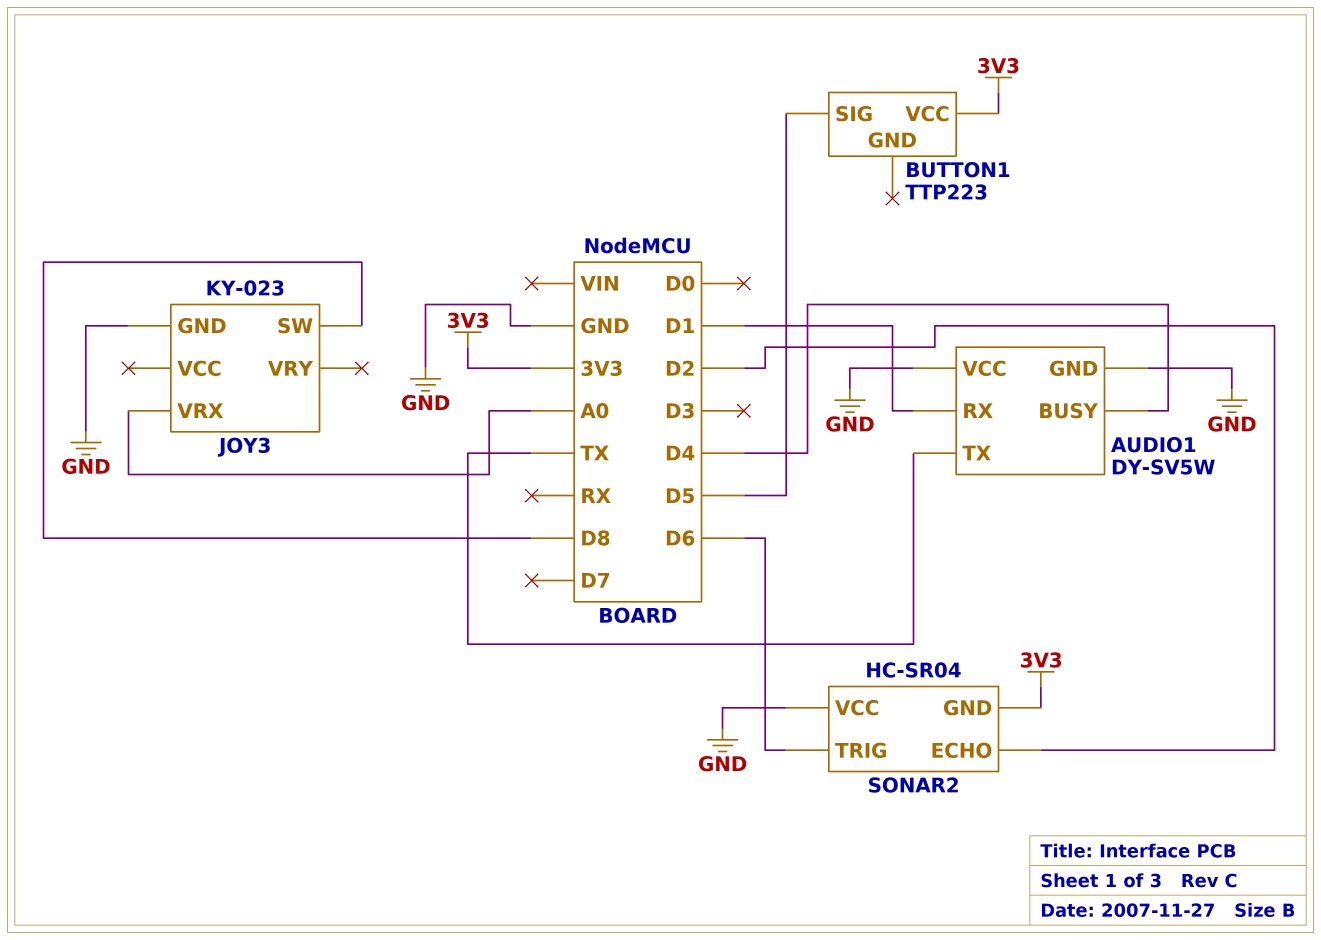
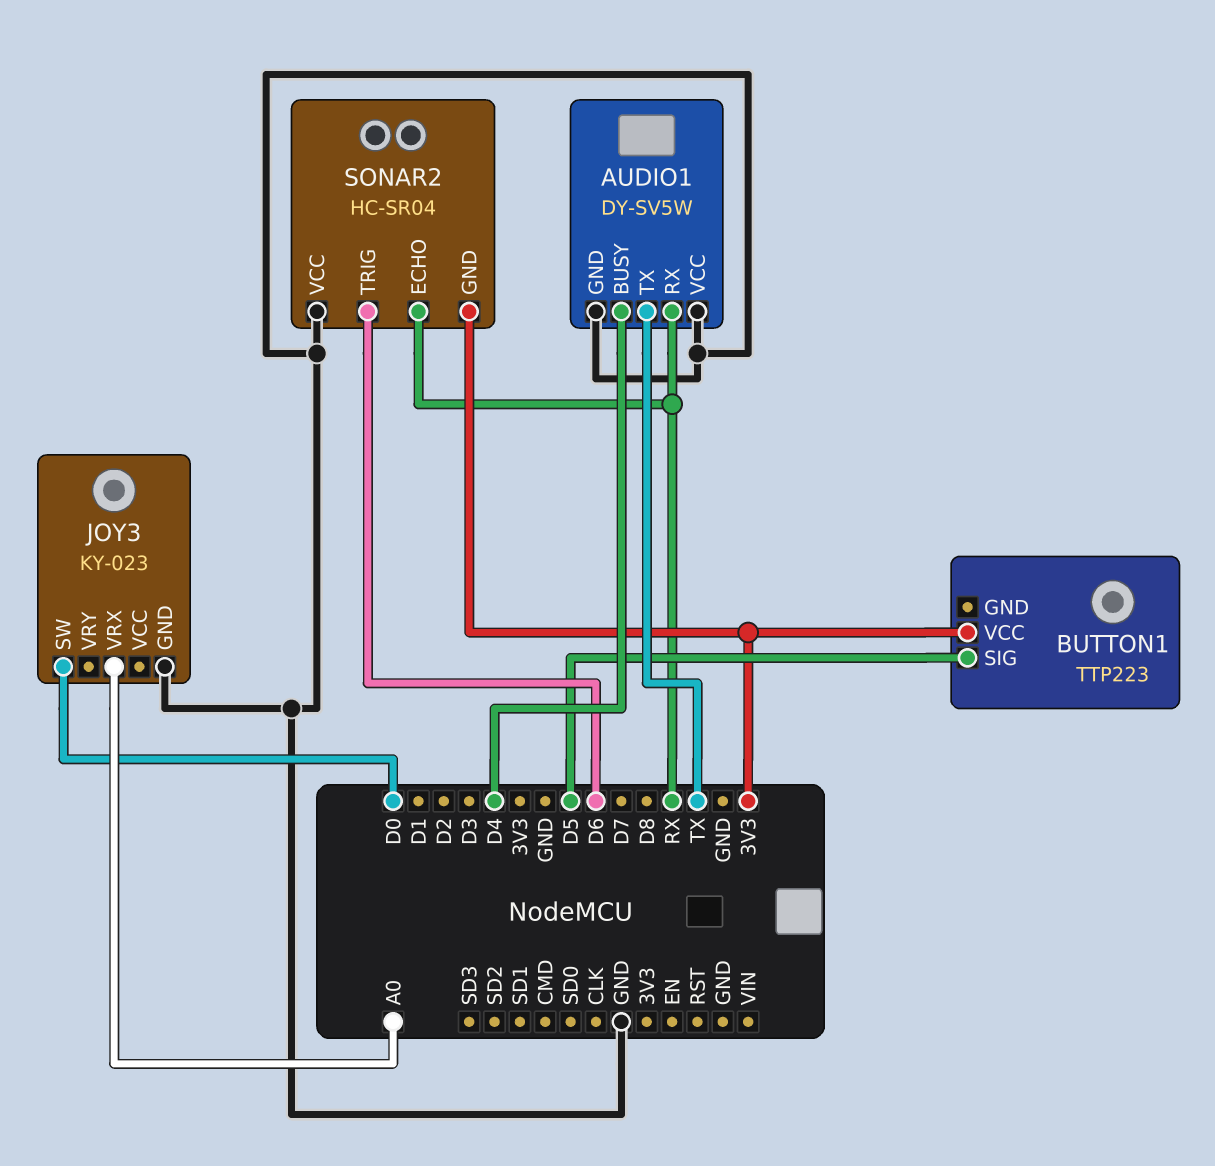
AUDIO1 pin RX: D1 -> RX
JOY3 pin SW: D8 -> D0
SONAR2 pin ECHO: D2 -> RX

